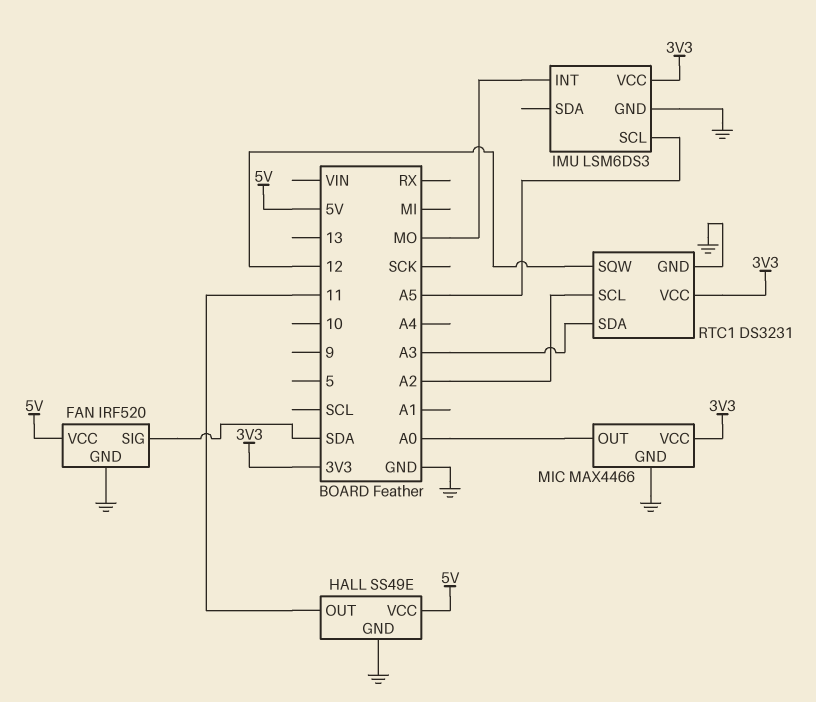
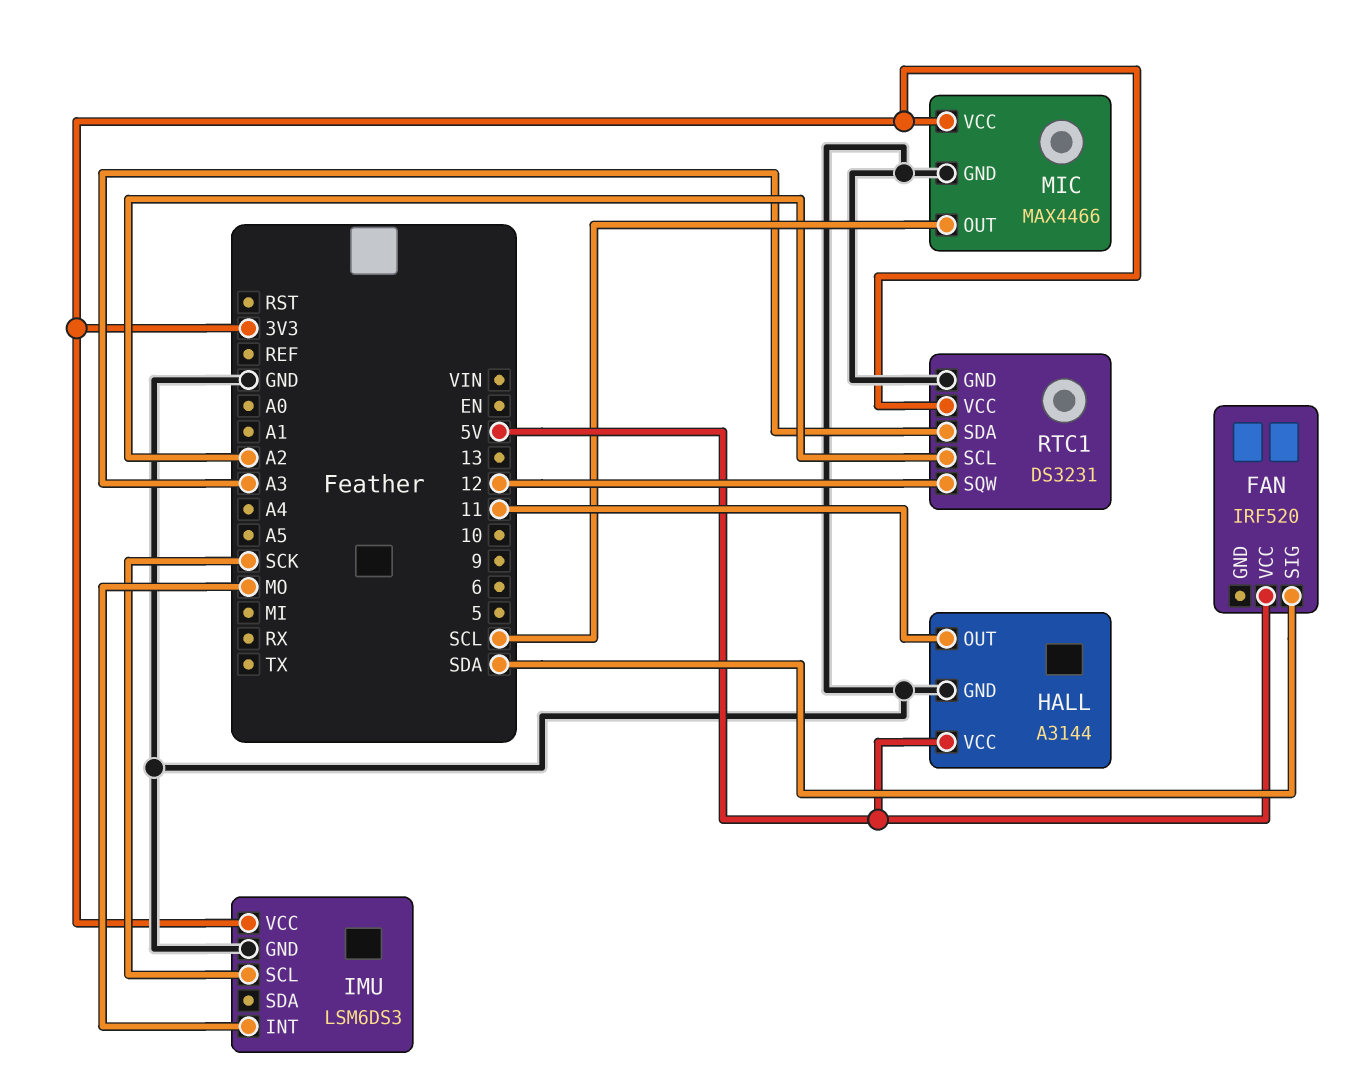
FAN pin GND: GND -> none
HALL: SS49E -> A3144
IMU pin SCL: A5 -> SCK
MIC pin OUT: A0 -> SCL

